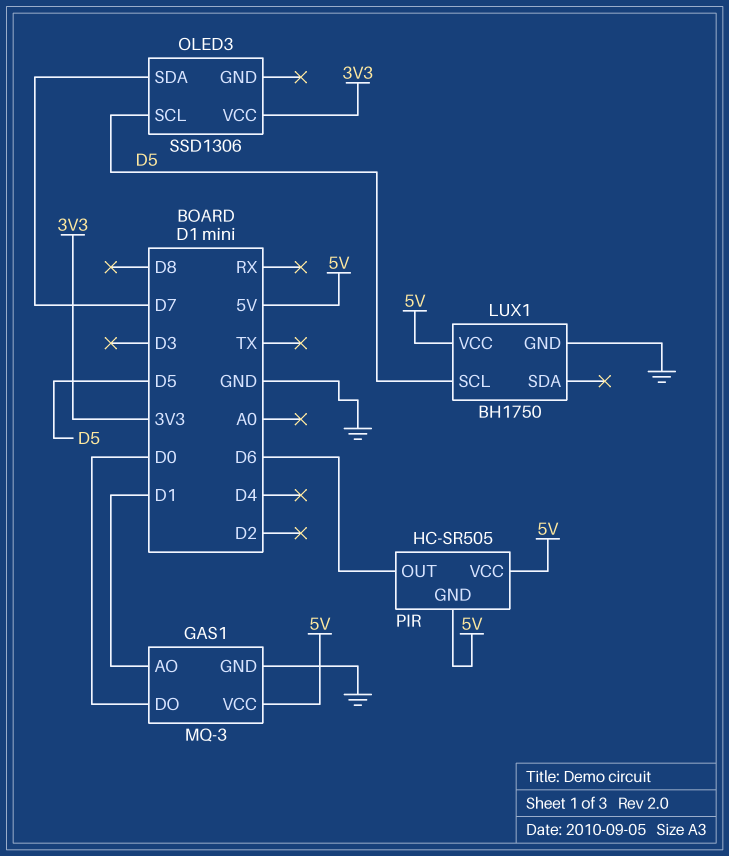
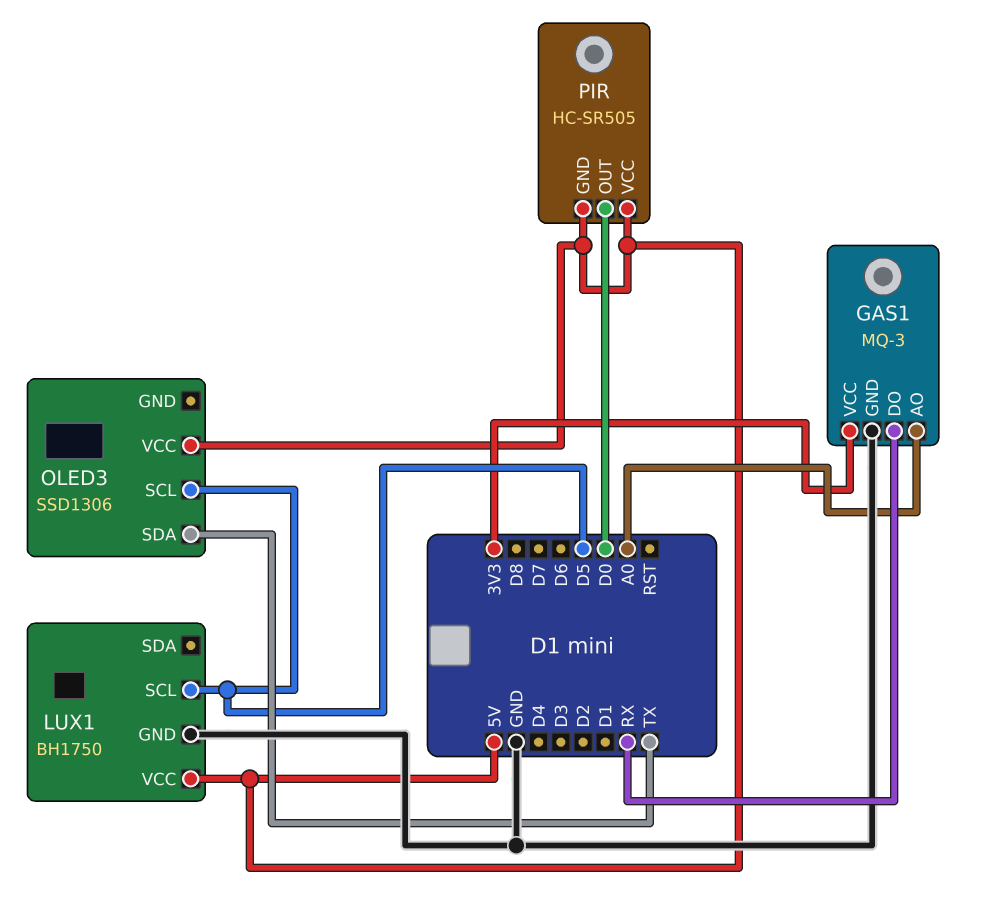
GAS1 pin AO: D1 -> A0
GAS1 pin DO: D0 -> RX
GAS1 pin VCC: 5V -> 3V3
OLED3 pin SDA: D7 -> TX
OLED3 pin VCC: 3V3 -> 5V
PIR pin OUT: D6 -> D0

